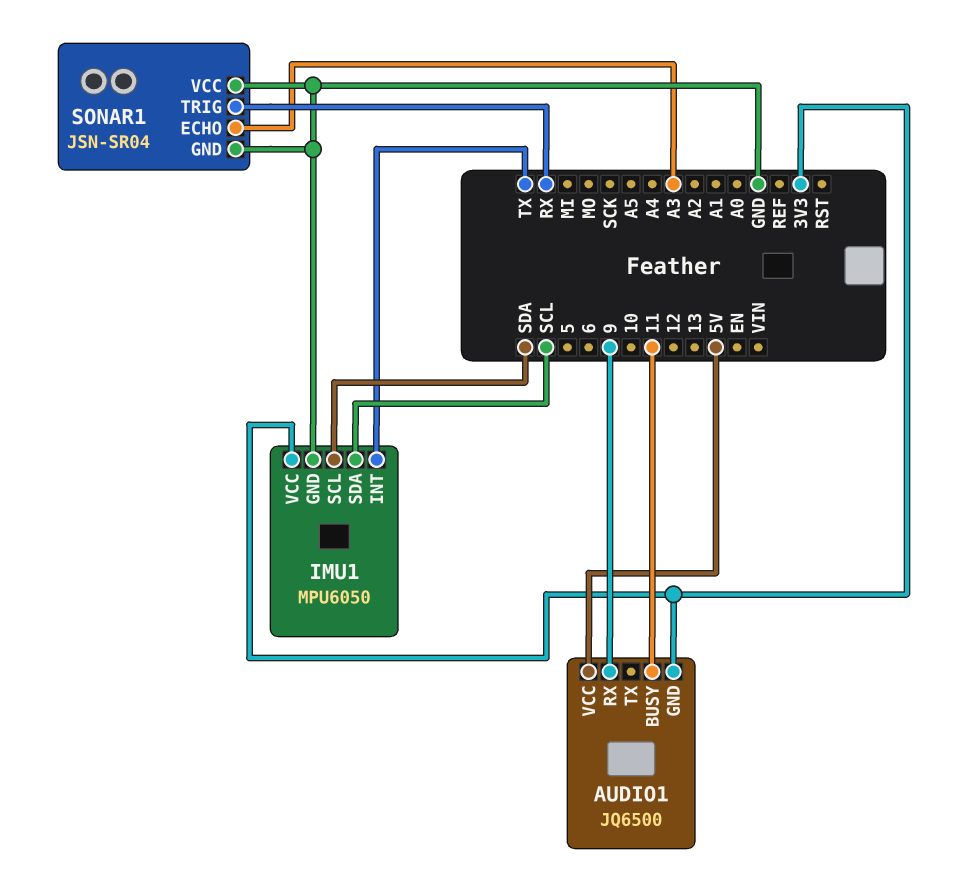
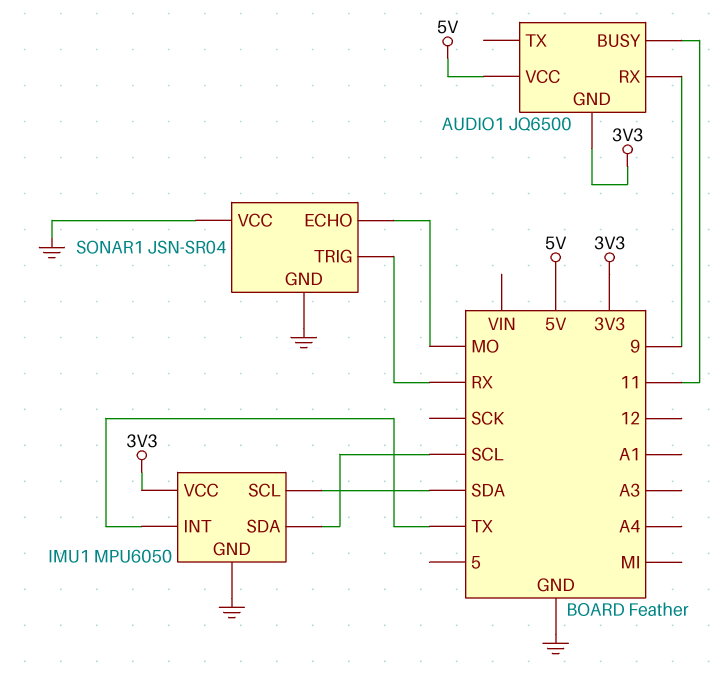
SONAR1 pin ECHO: A3 -> MO

